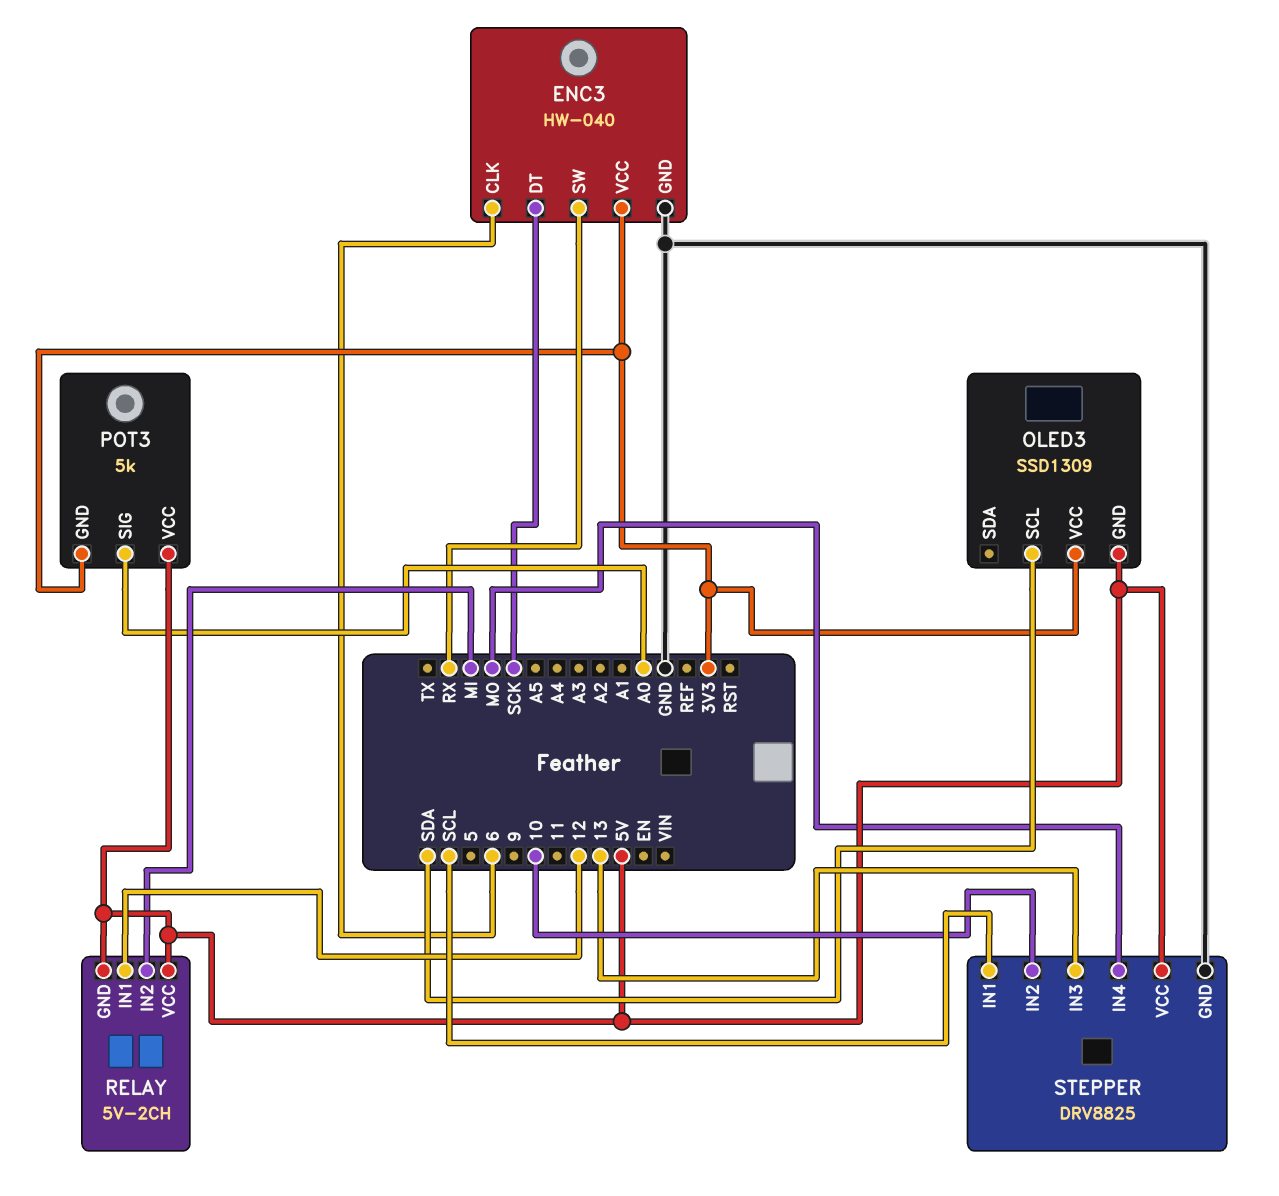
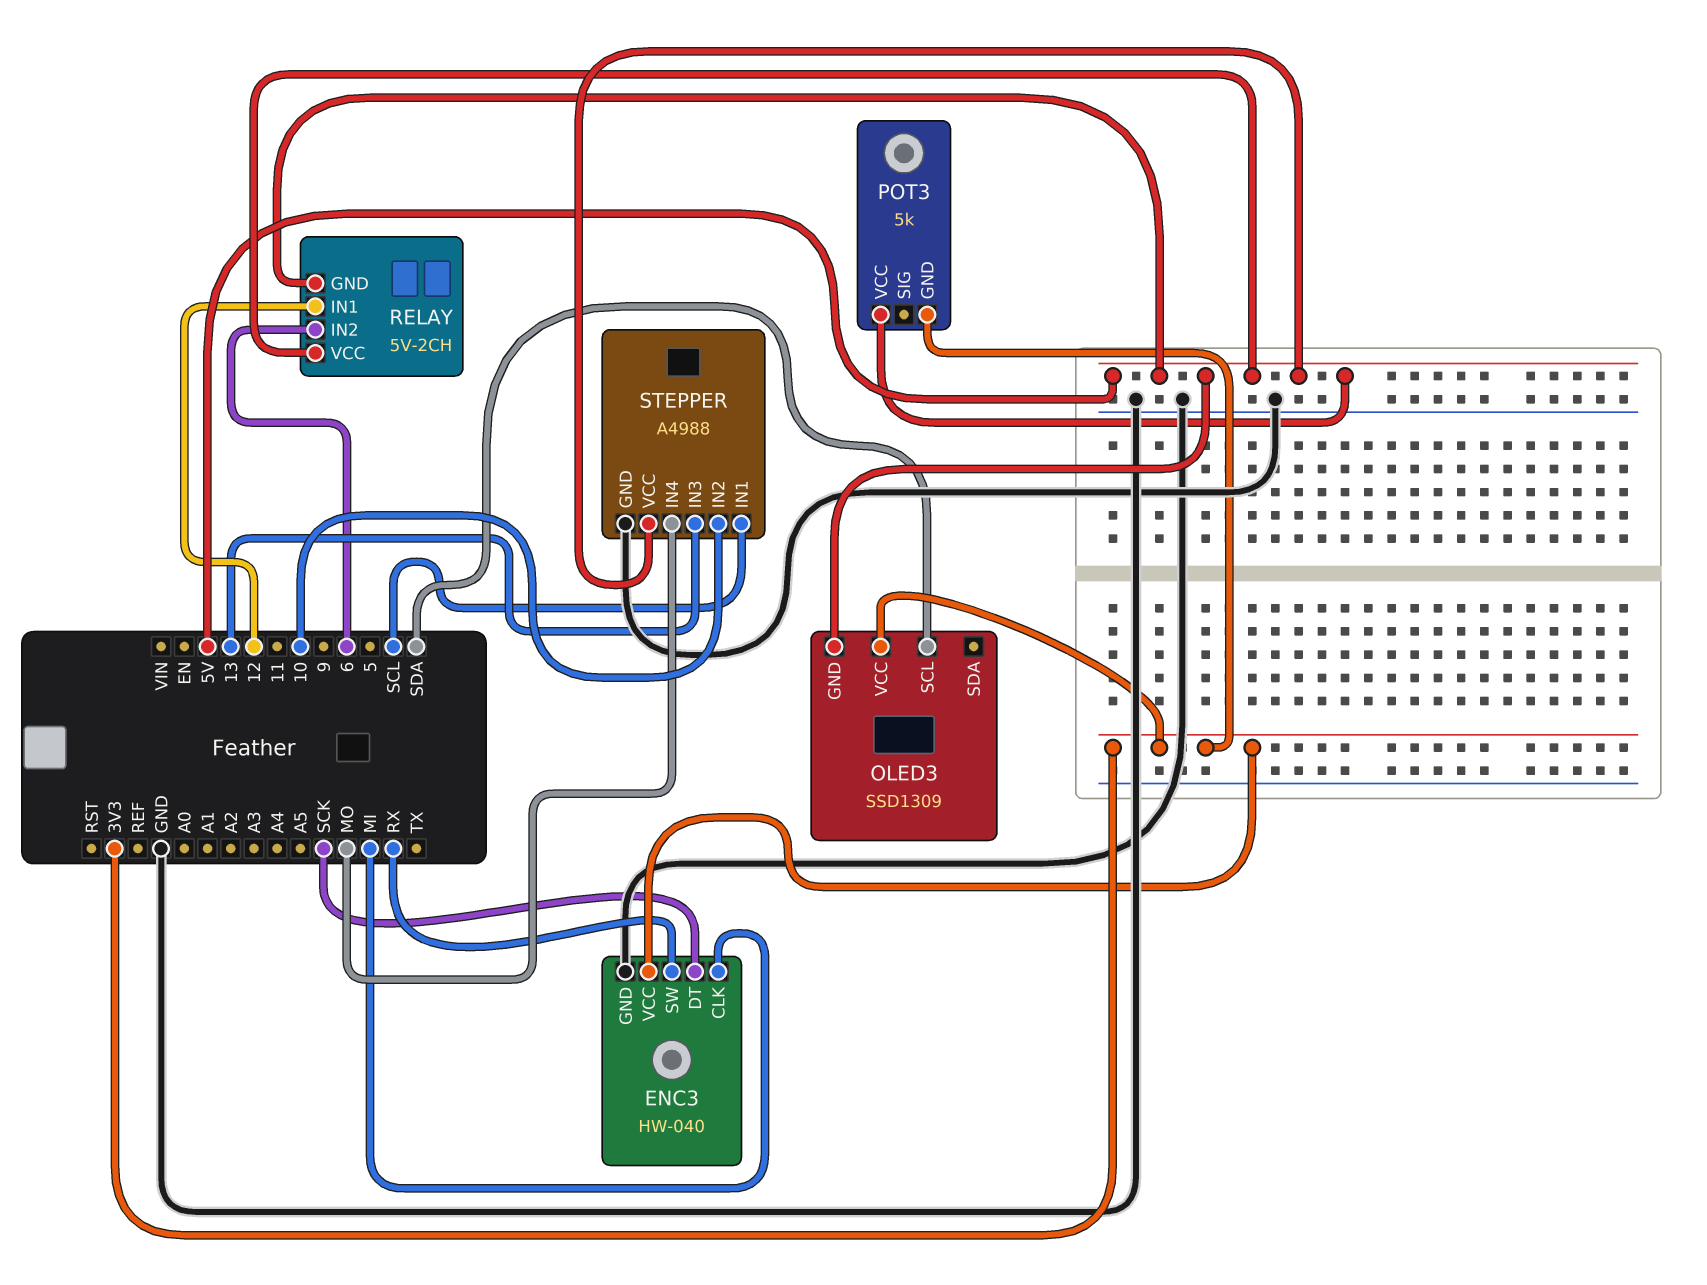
ENC3 pin CLK: 6 -> MI
POT3 pin SIG: A0 -> none
RELAY pin IN2: MI -> 6
STEPPER: DRV8825 -> A4988

